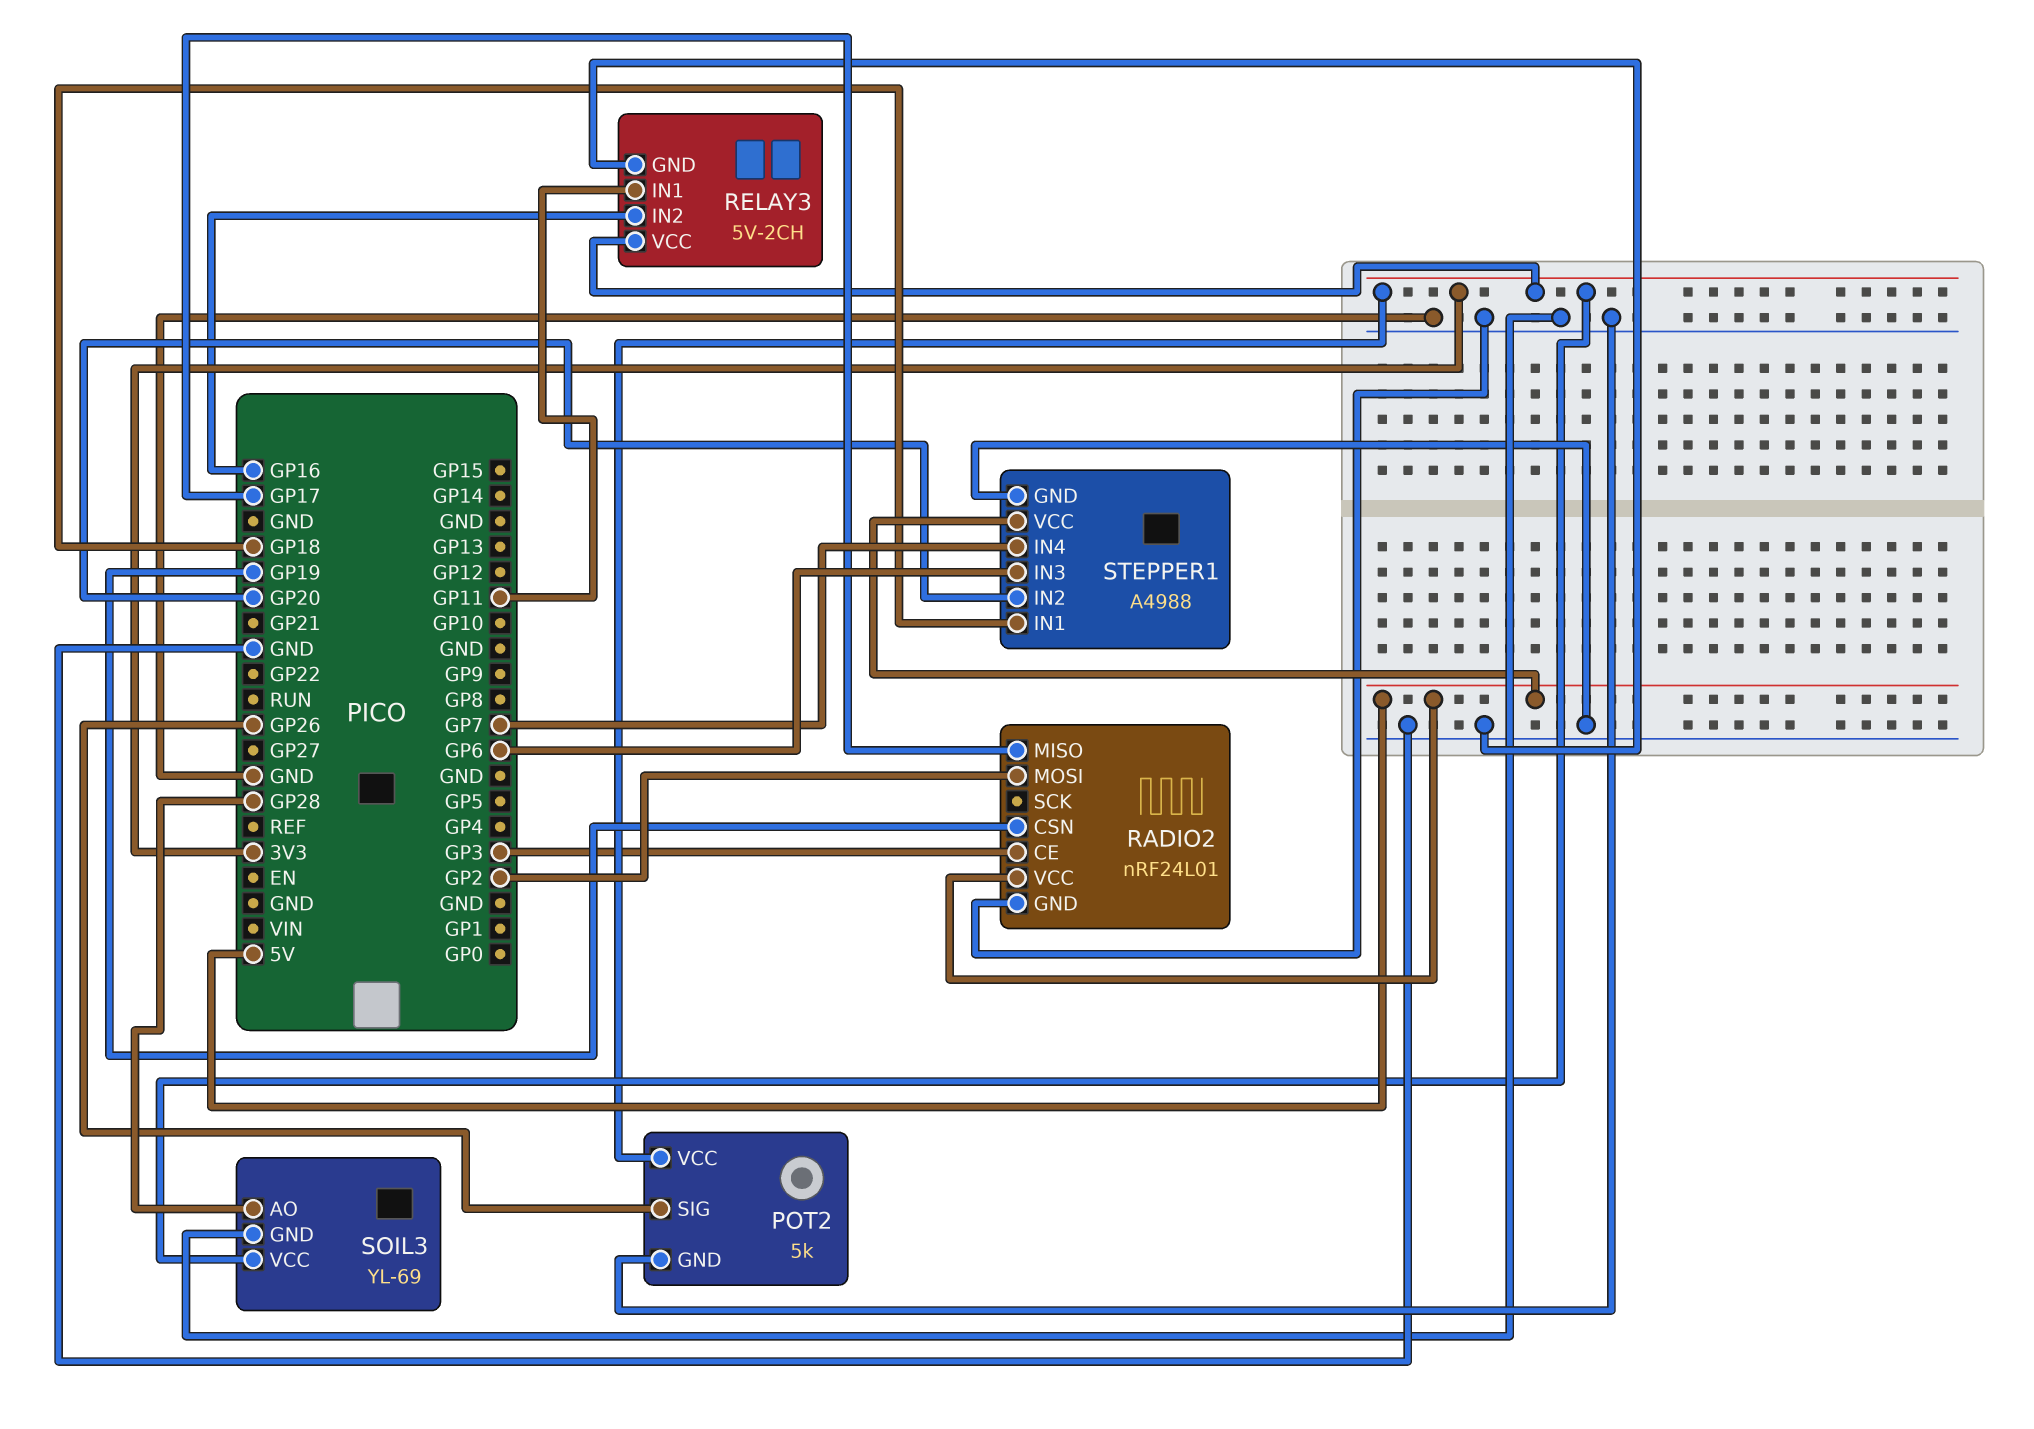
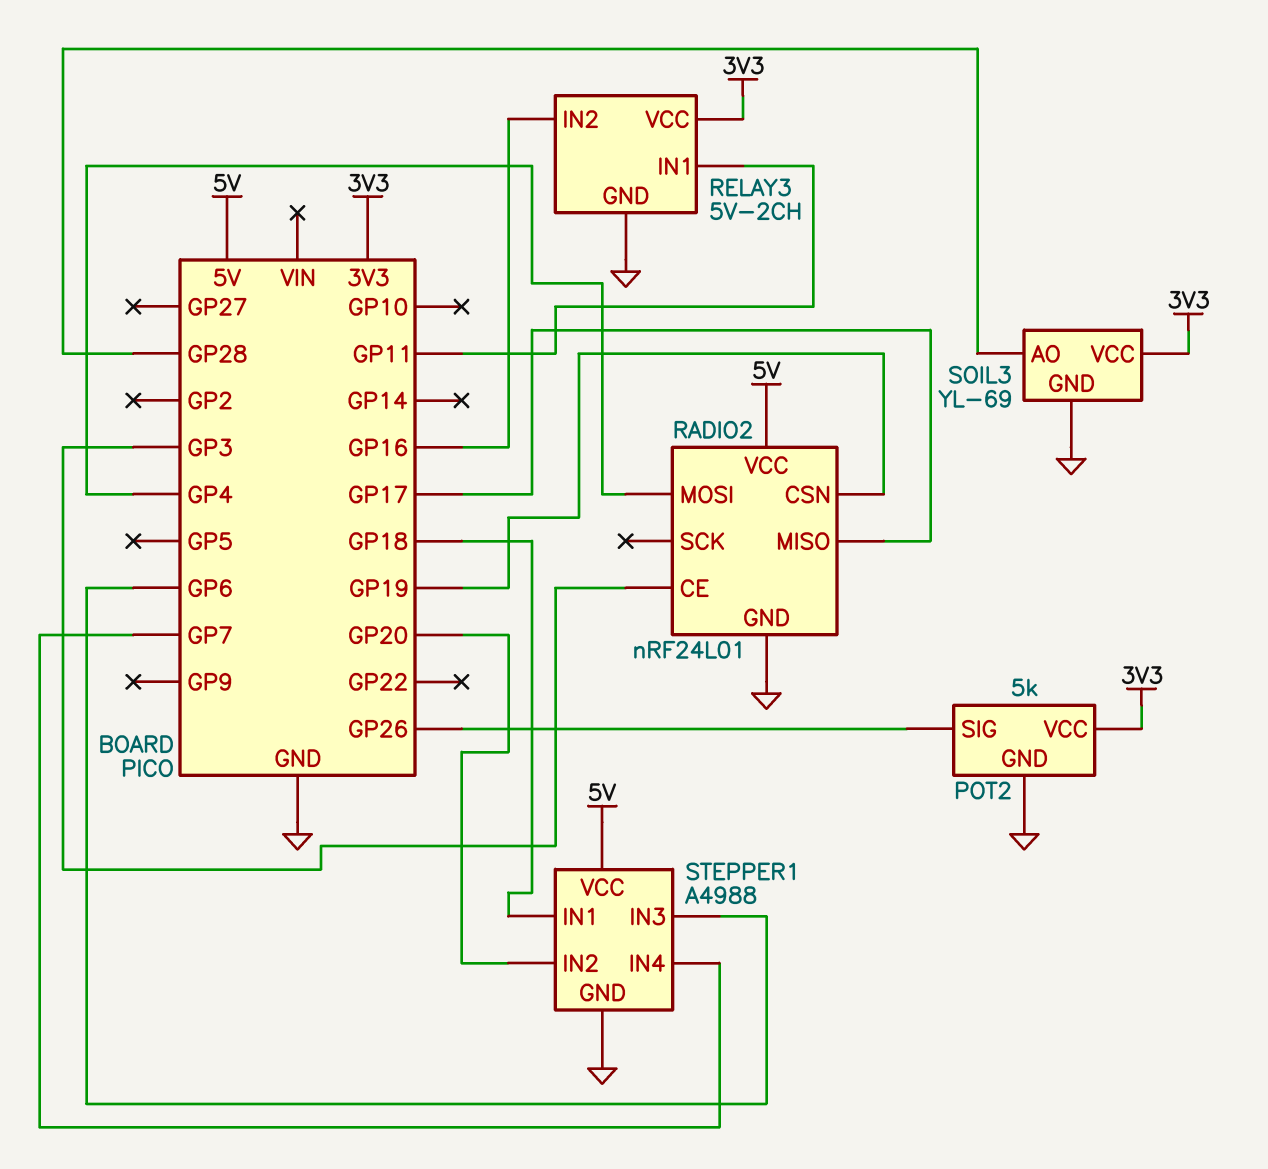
RADIO2 pin MOSI: GP2 -> GP4

